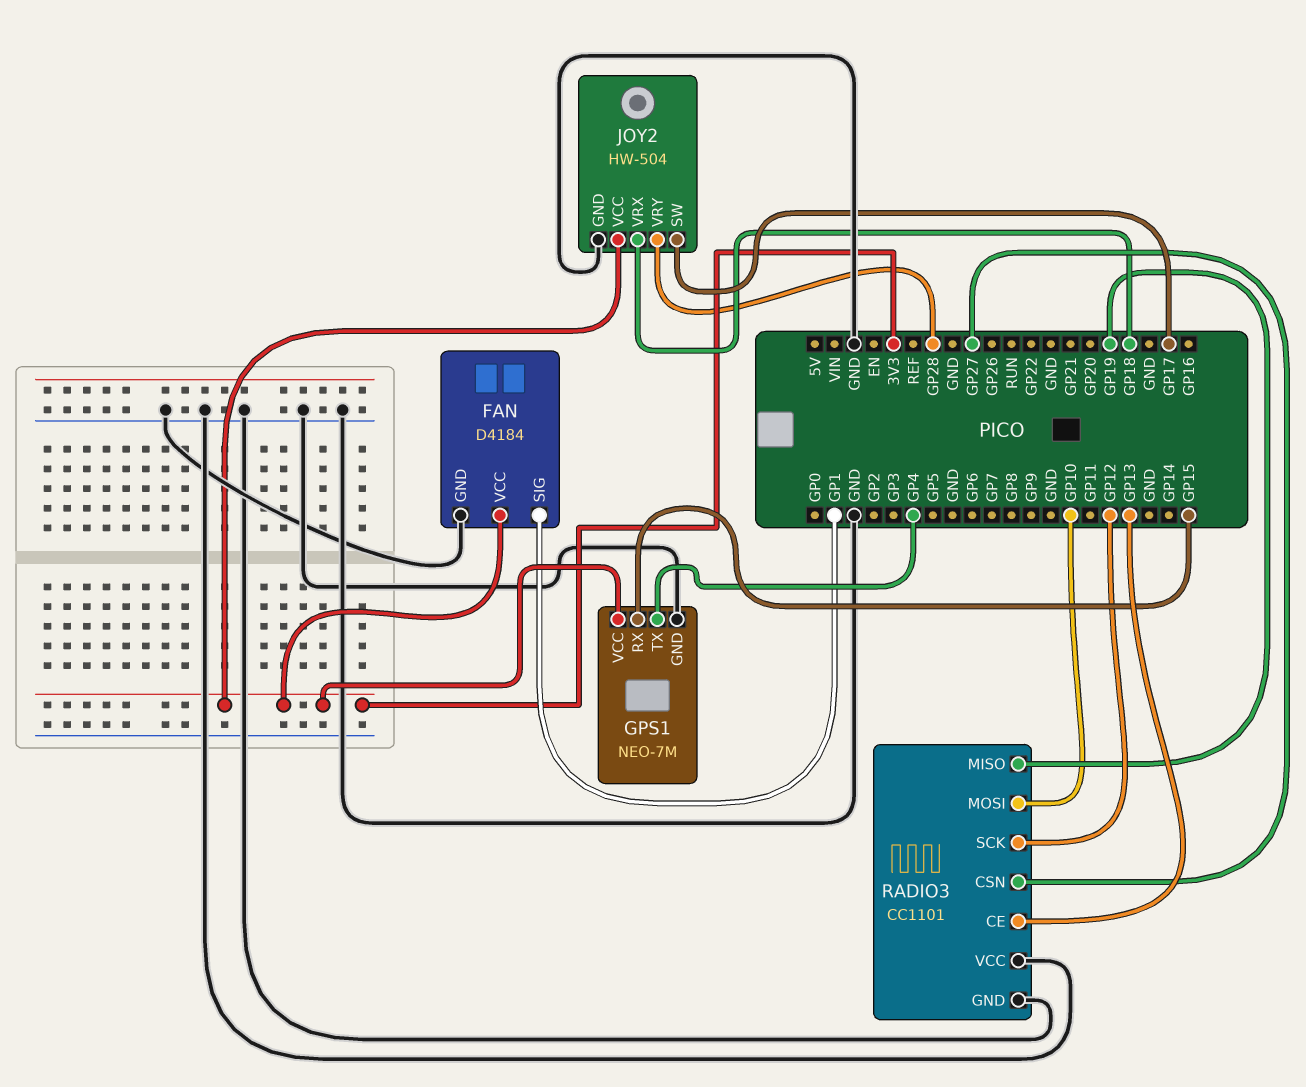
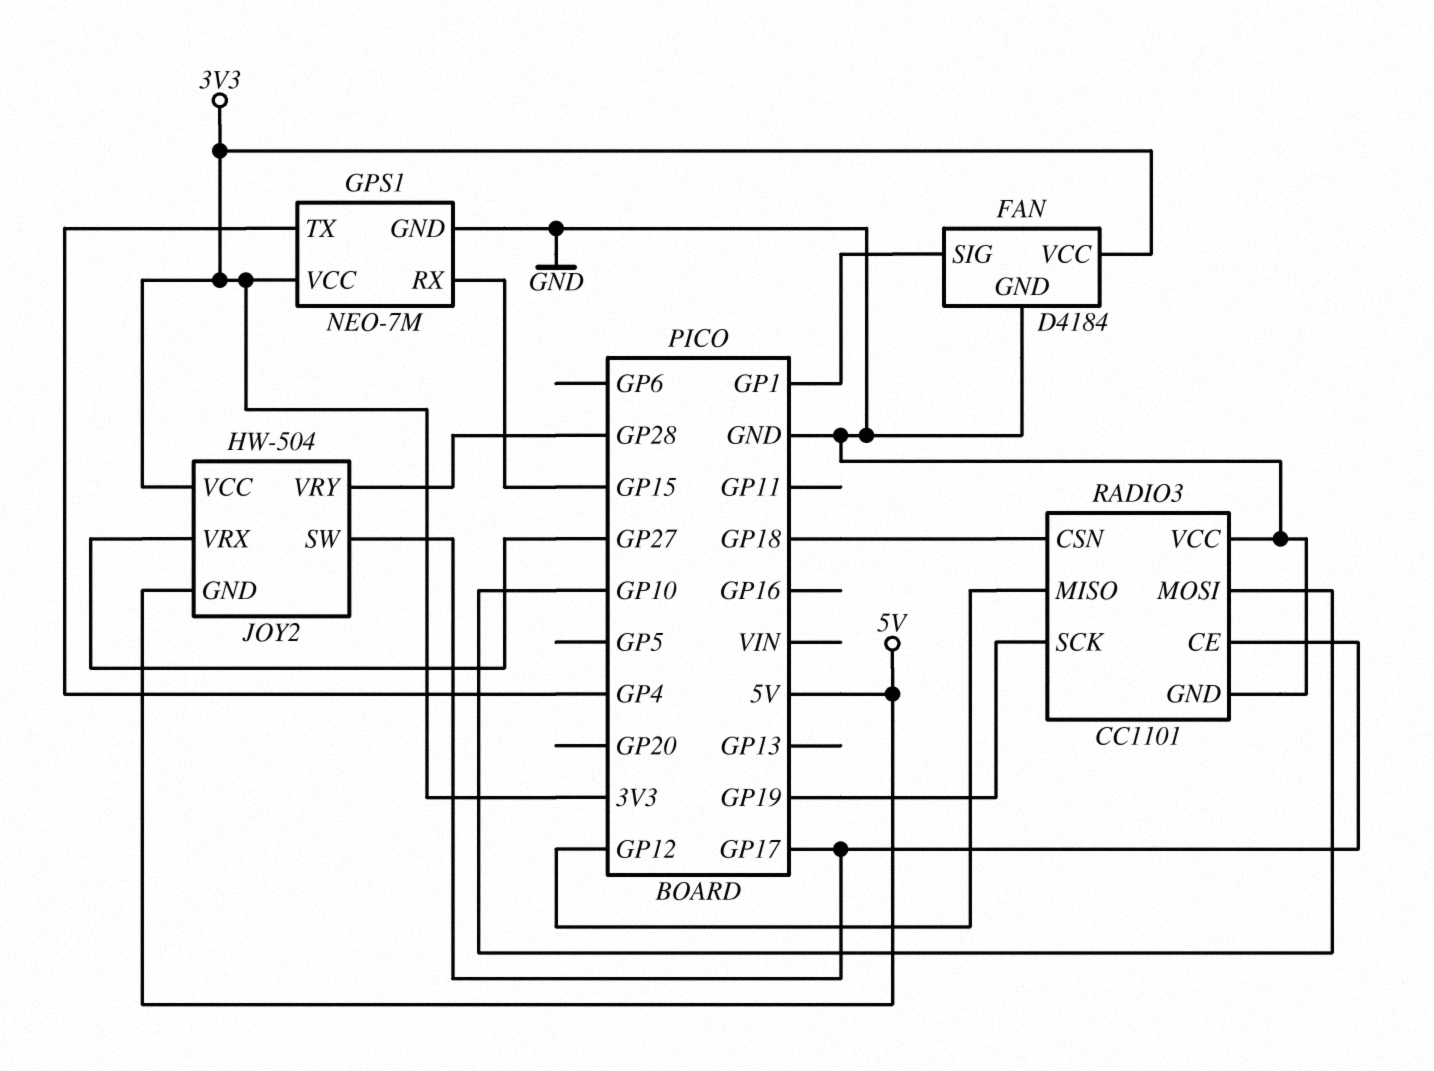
JOY2 pin GND: GND -> 5V
JOY2 pin VRX: GP18 -> GP27
RADIO3 pin CE: GP13 -> GP17
RADIO3 pin CSN: GP27 -> GP18
RADIO3 pin MISO: GP19 -> GP12
RADIO3 pin SCK: GP12 -> GP19

